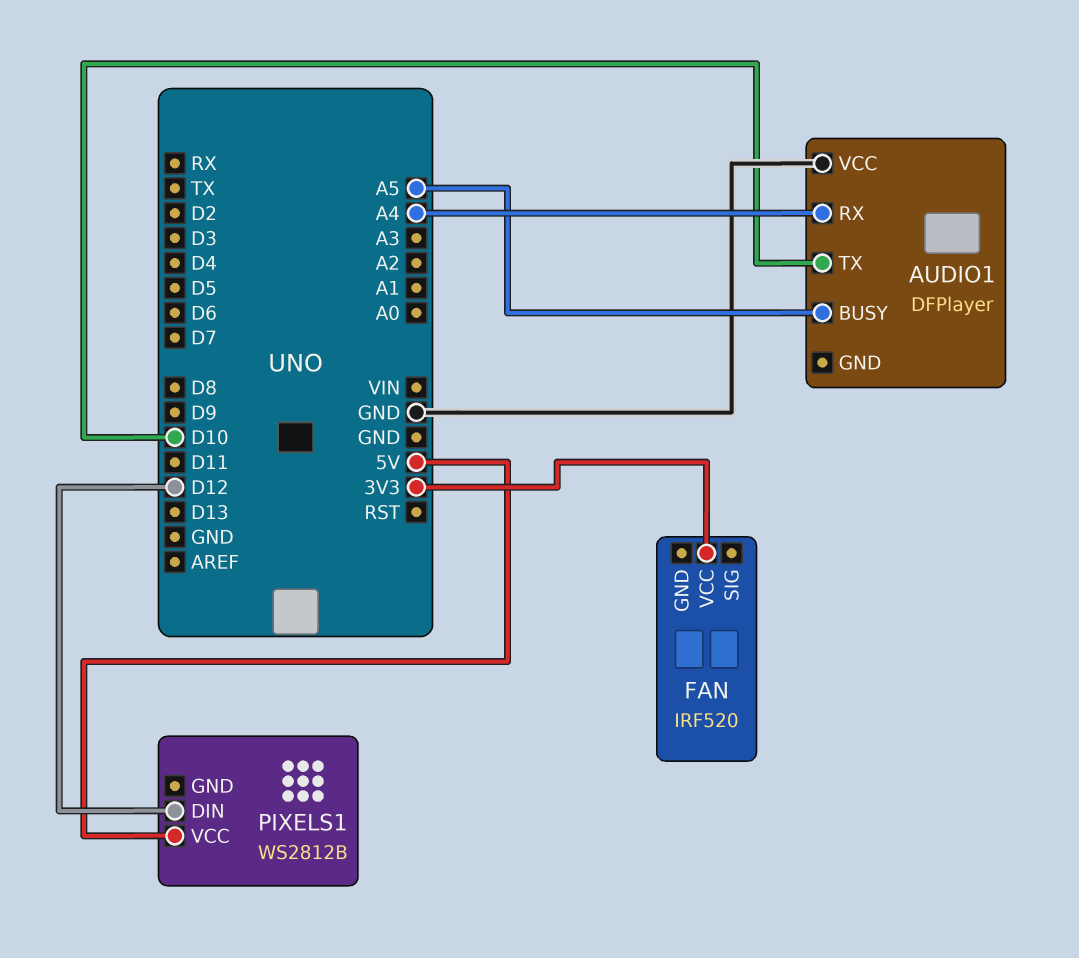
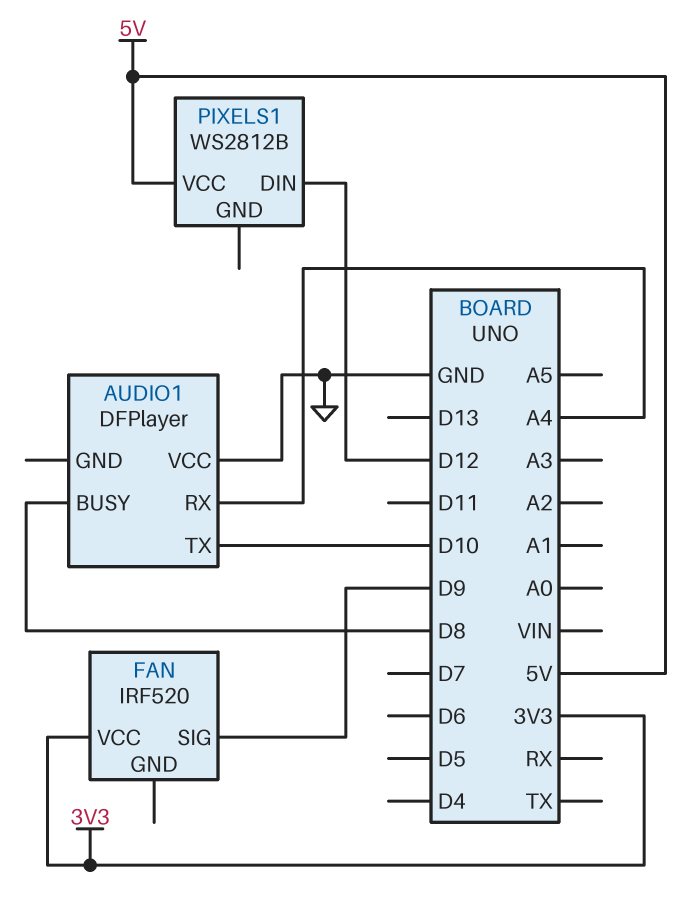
AUDIO1 pin BUSY: A5 -> D8
FAN pin SIG: none -> D9

